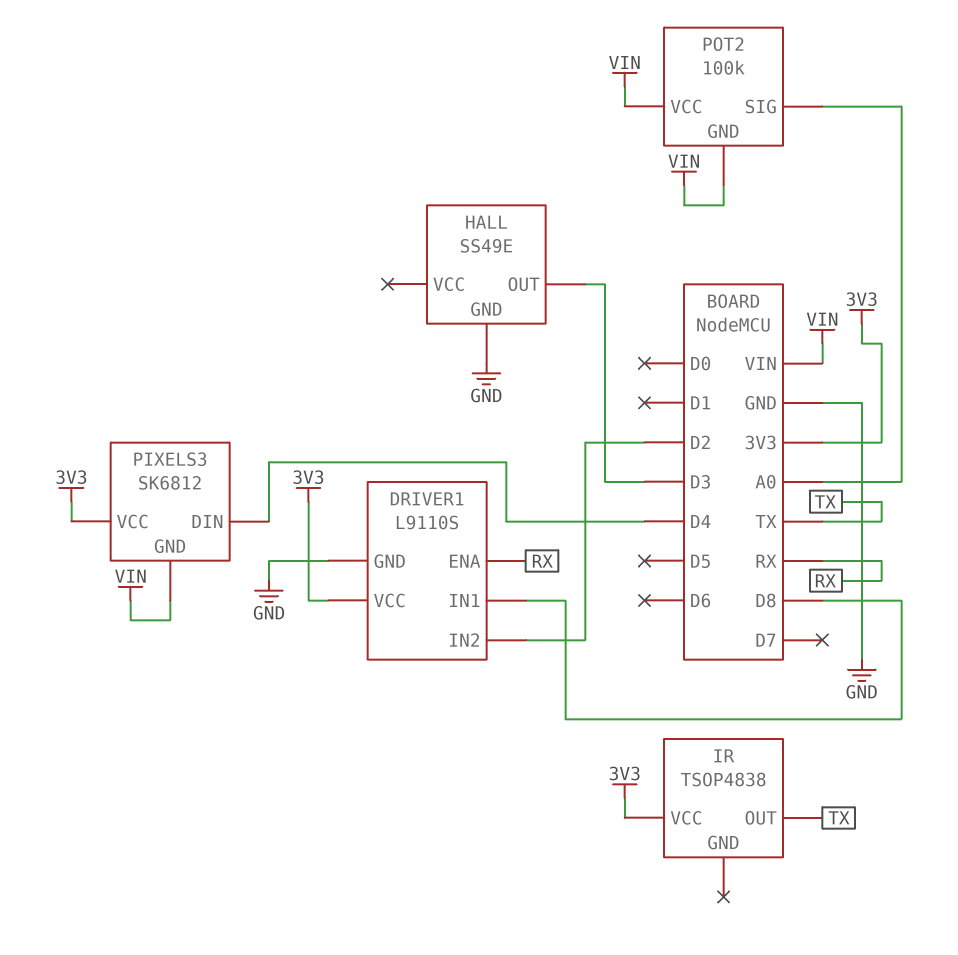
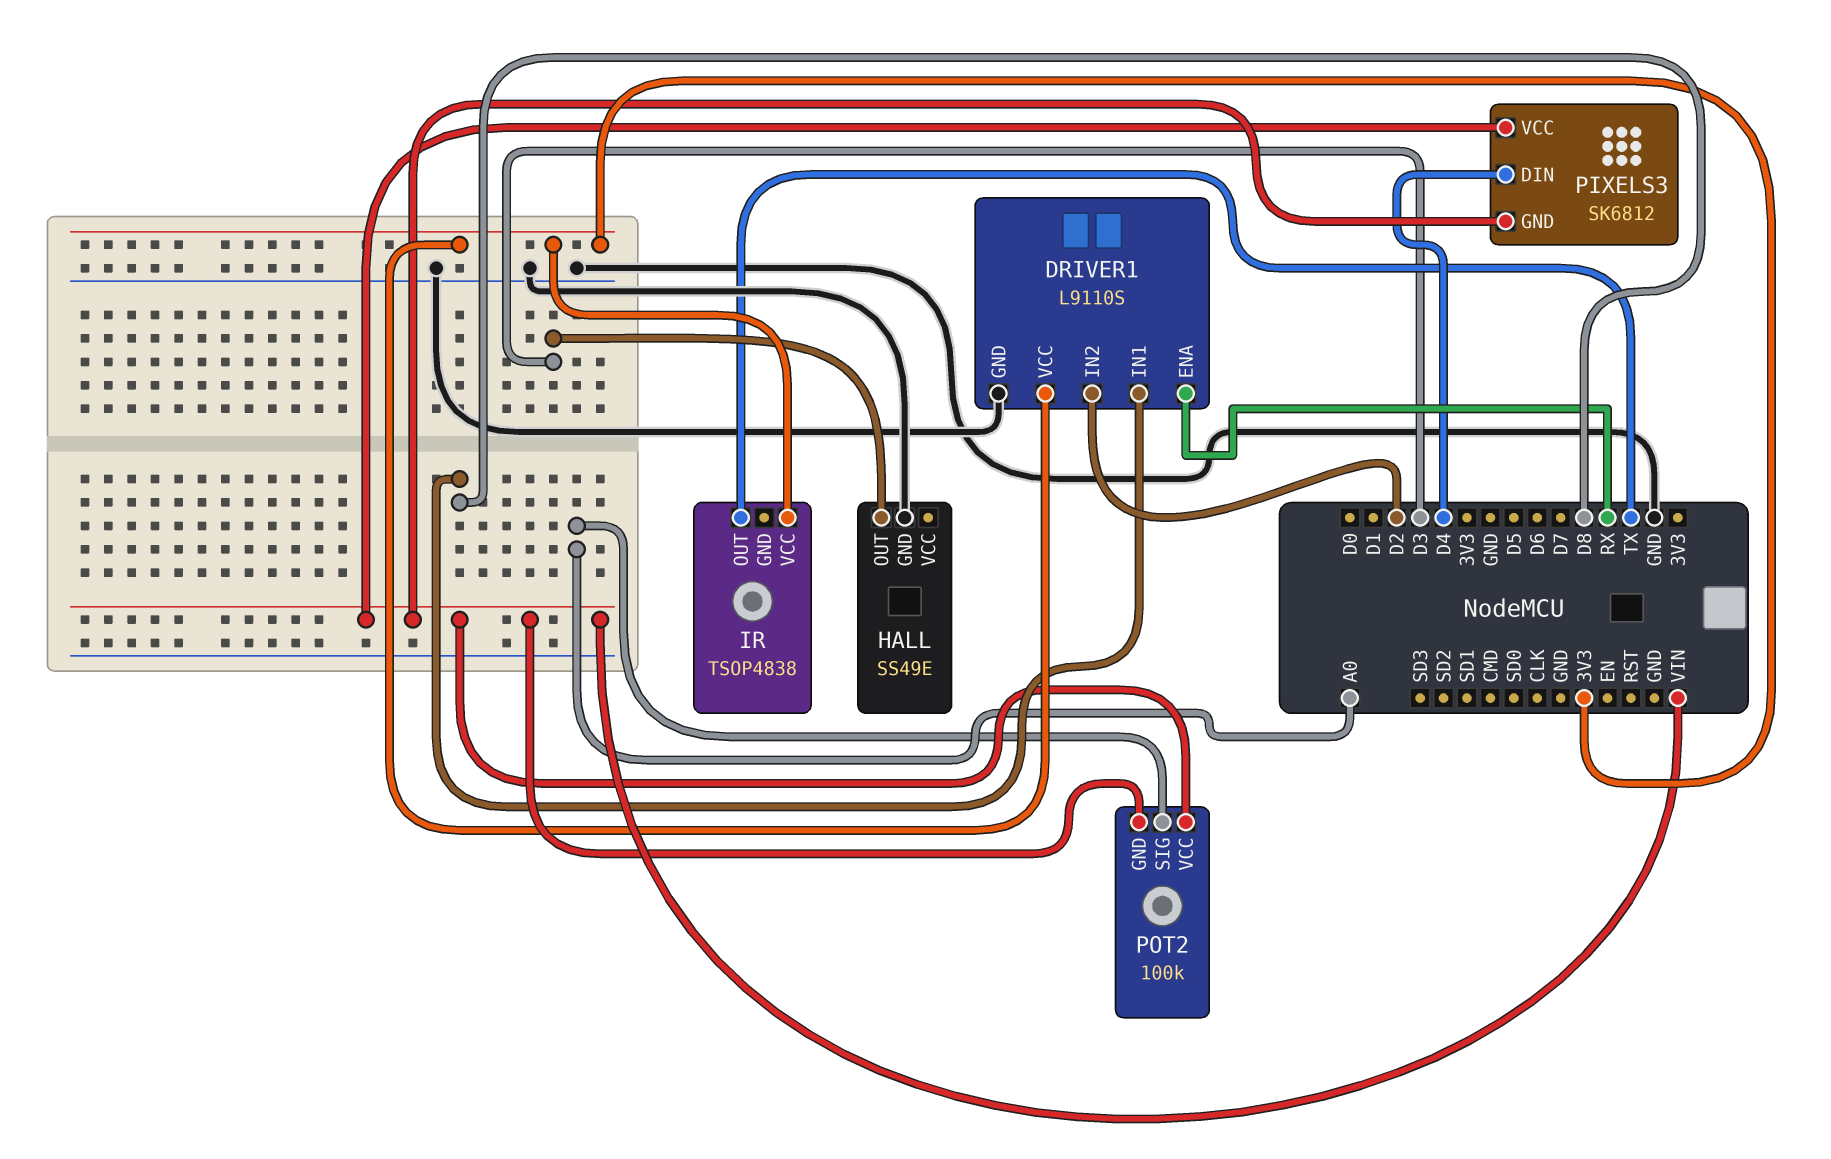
PIXELS3 pin VCC: 3V3 -> VIN

